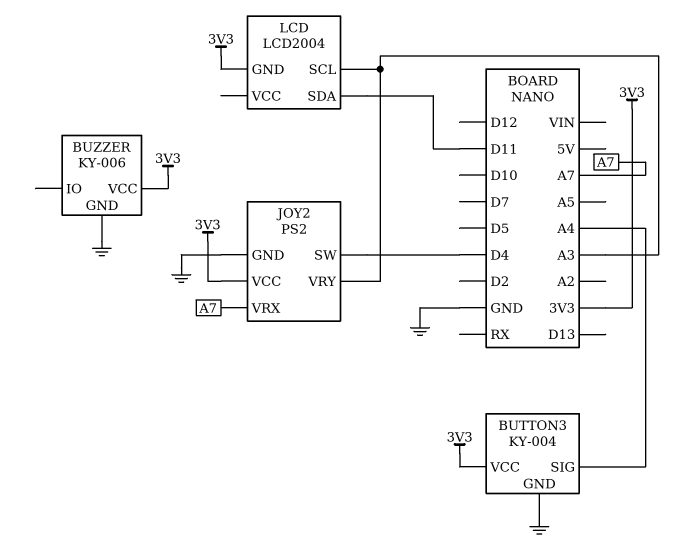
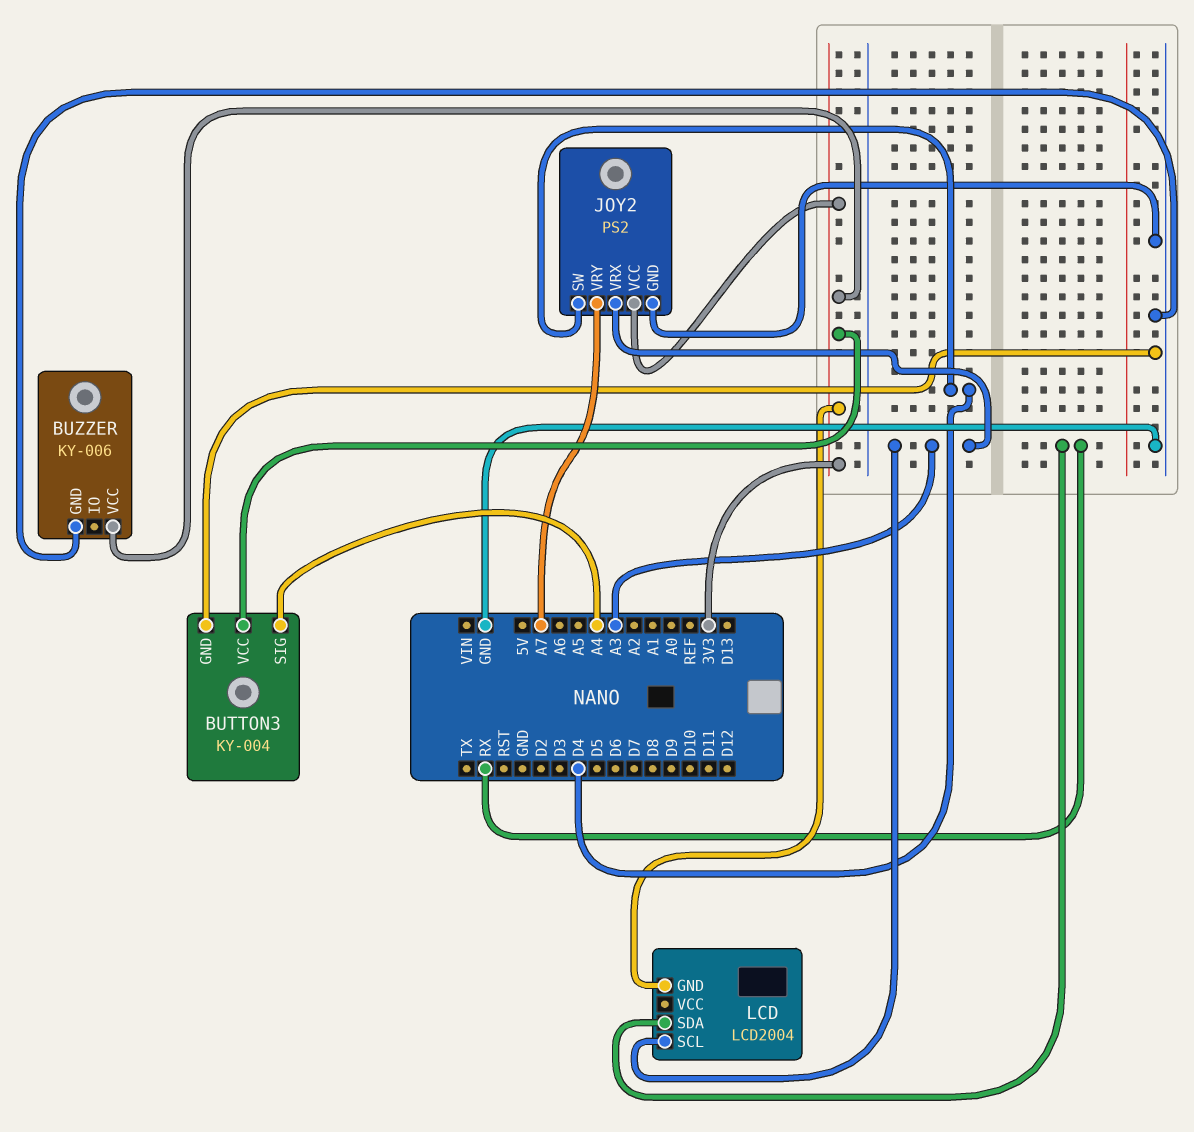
JOY2 pin VRX: A7 -> A3
JOY2 pin VRY: A3 -> A7
LCD pin SDA: D11 -> RX

